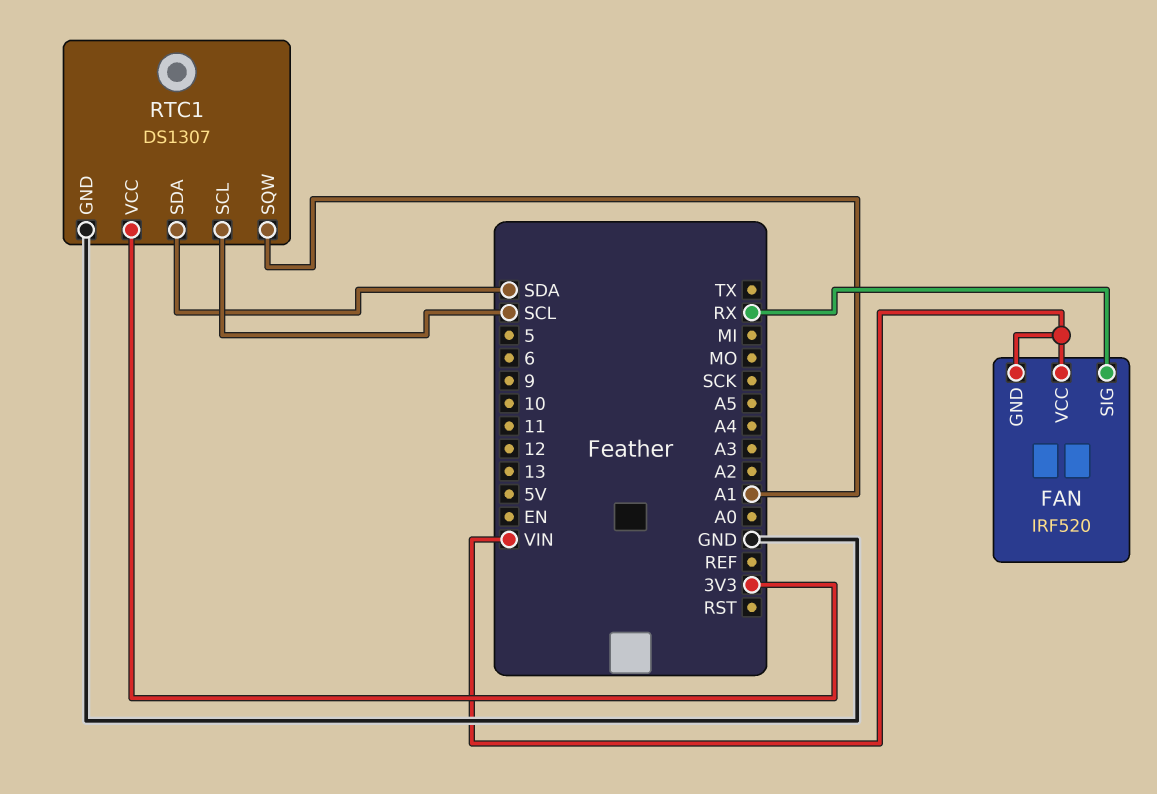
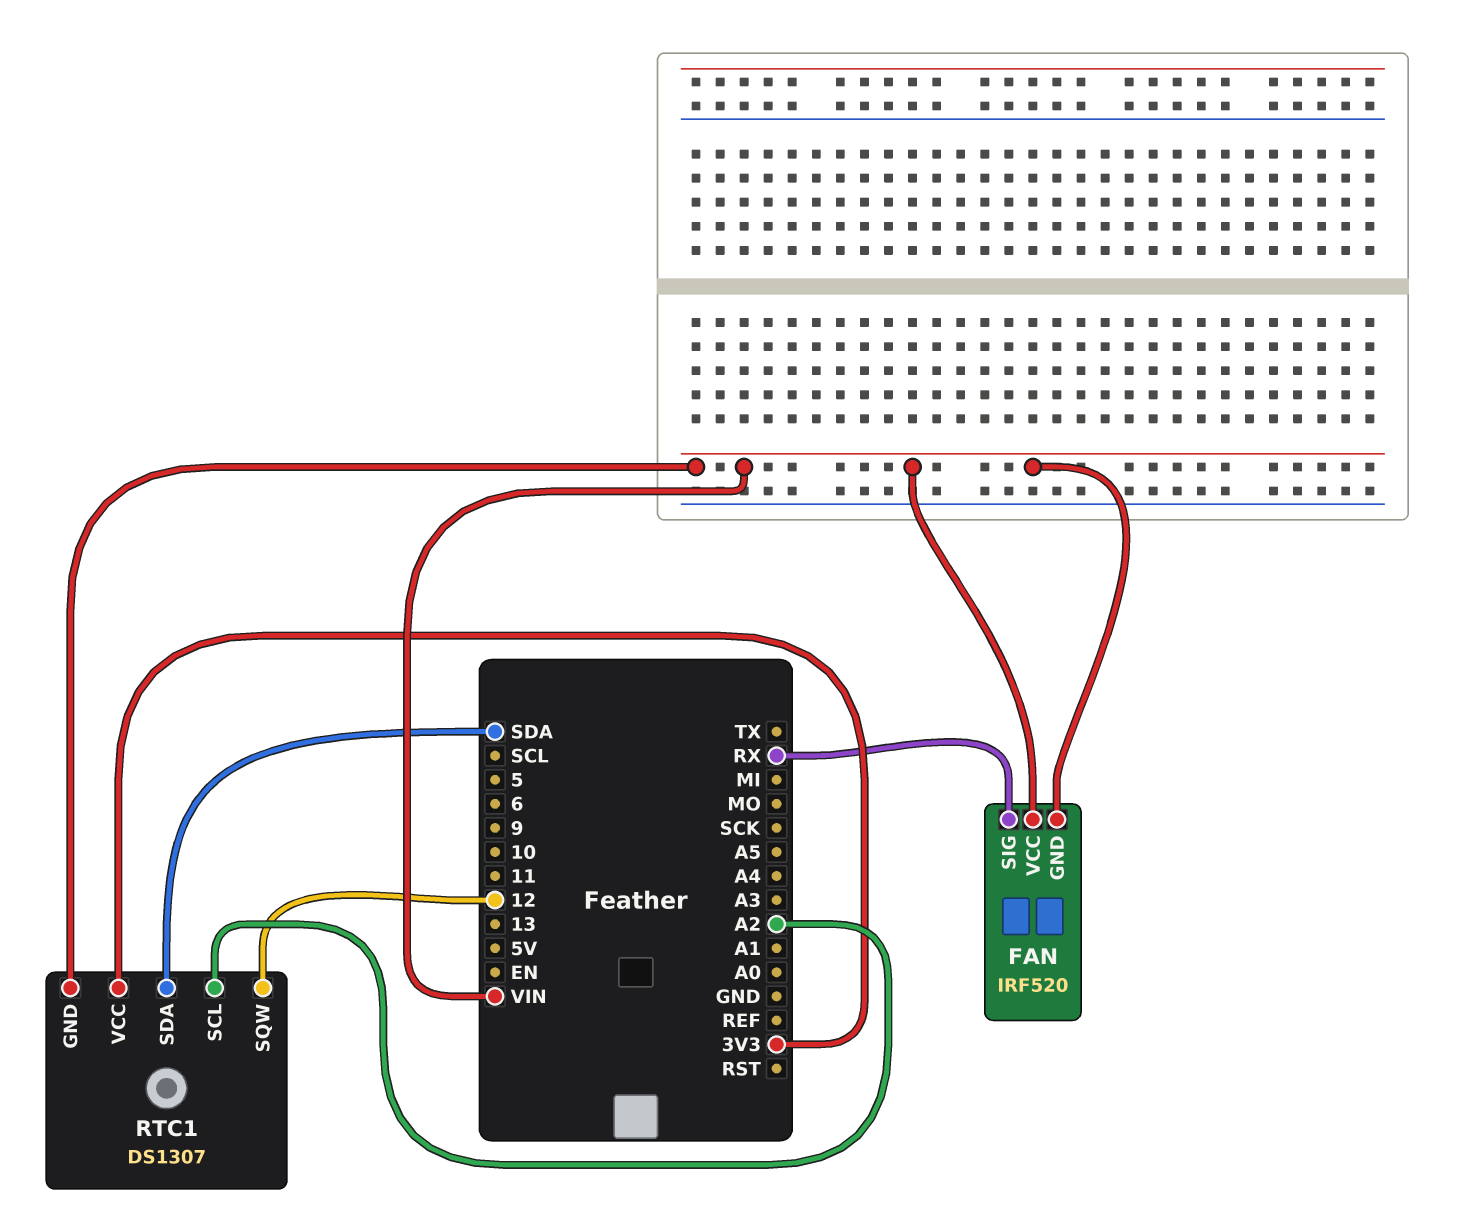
RTC1 pin GND: GND -> VIN
RTC1 pin SCL: SCL -> A2
RTC1 pin SQW: A1 -> 12

